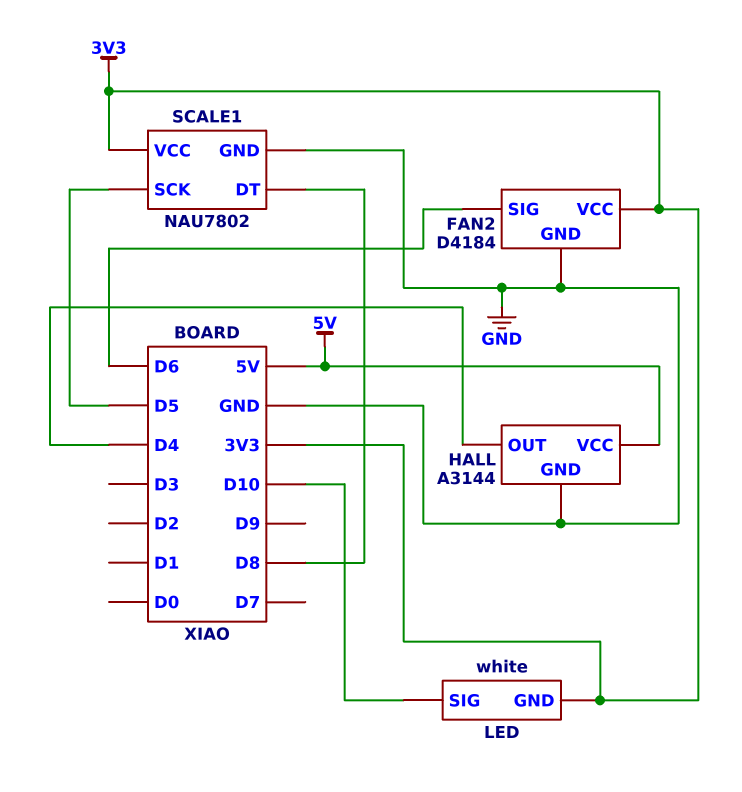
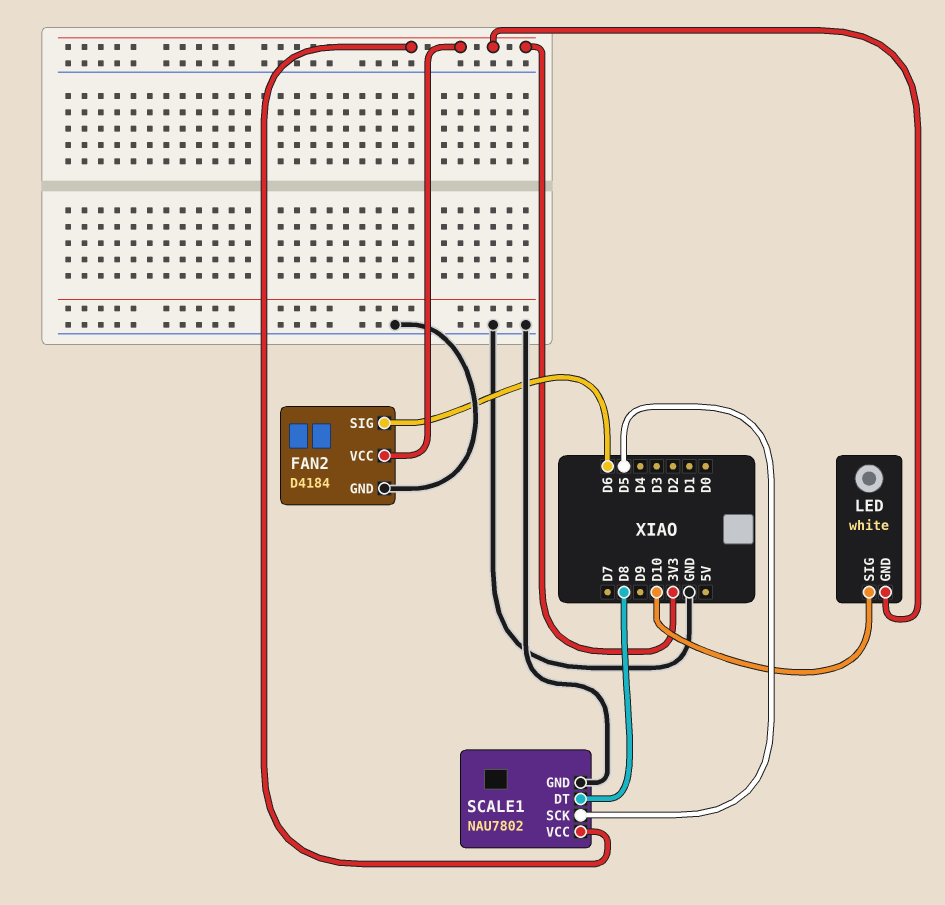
HALL: A3144 -> none
HALL pin GND: GND -> none
HALL pin OUT: D4 -> none
HALL pin VCC: 5V -> none

